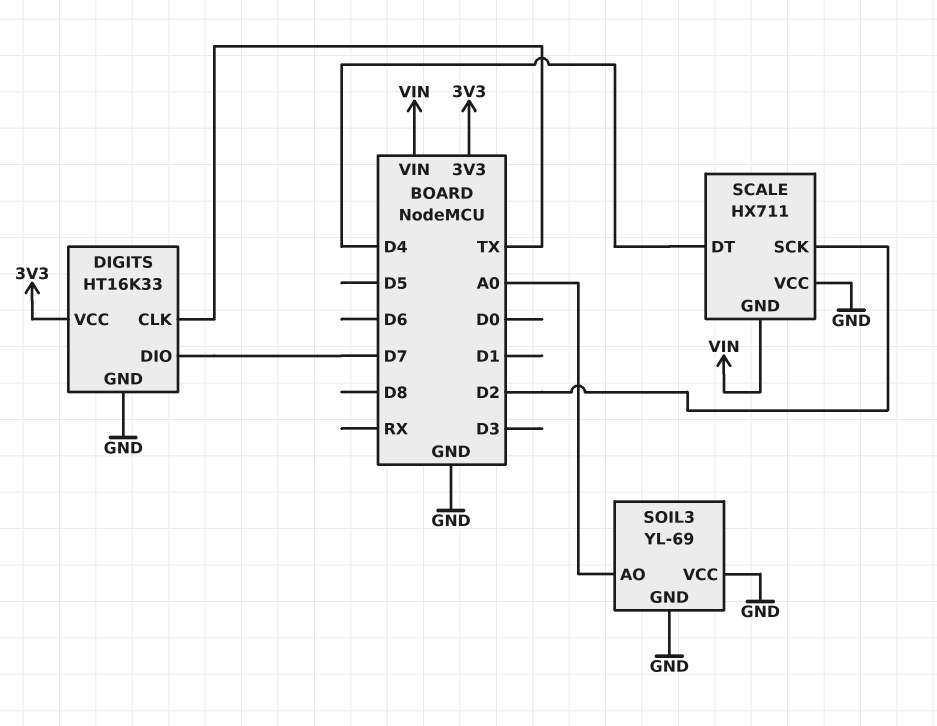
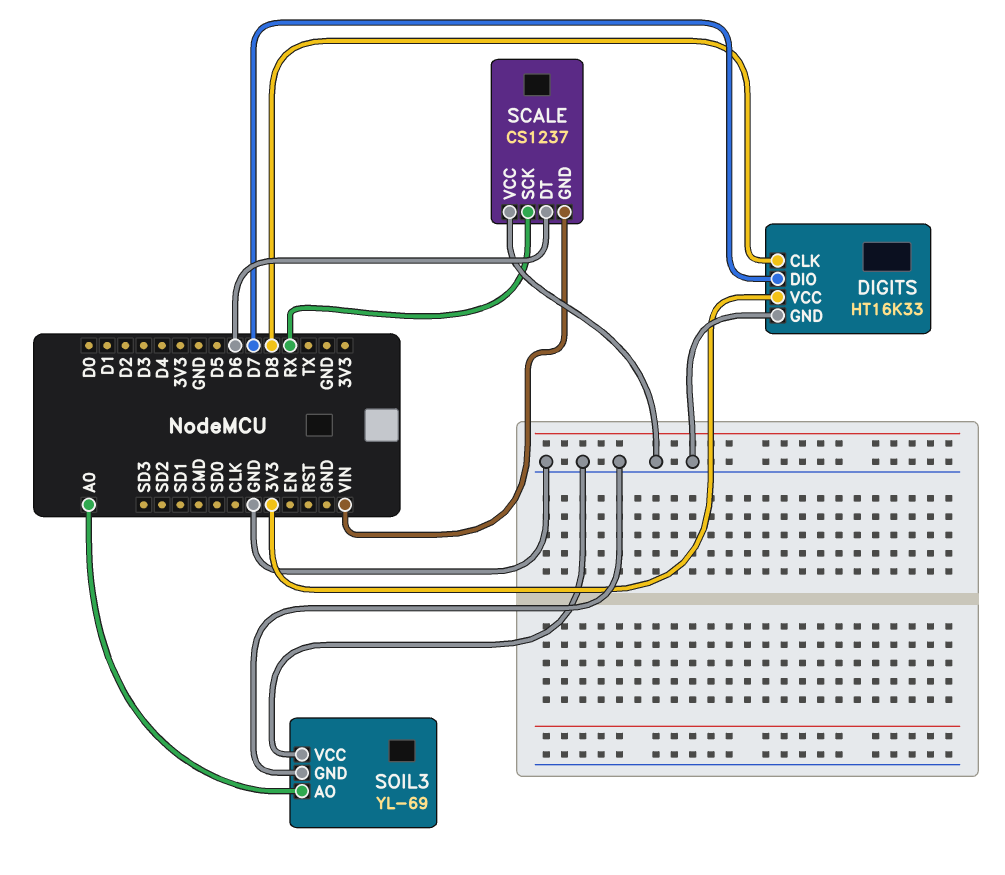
DIGITS pin CLK: TX -> D8
SCALE: HX711 -> CS1237
SCALE pin DT: D4 -> D6
SCALE pin SCK: D2 -> RX

